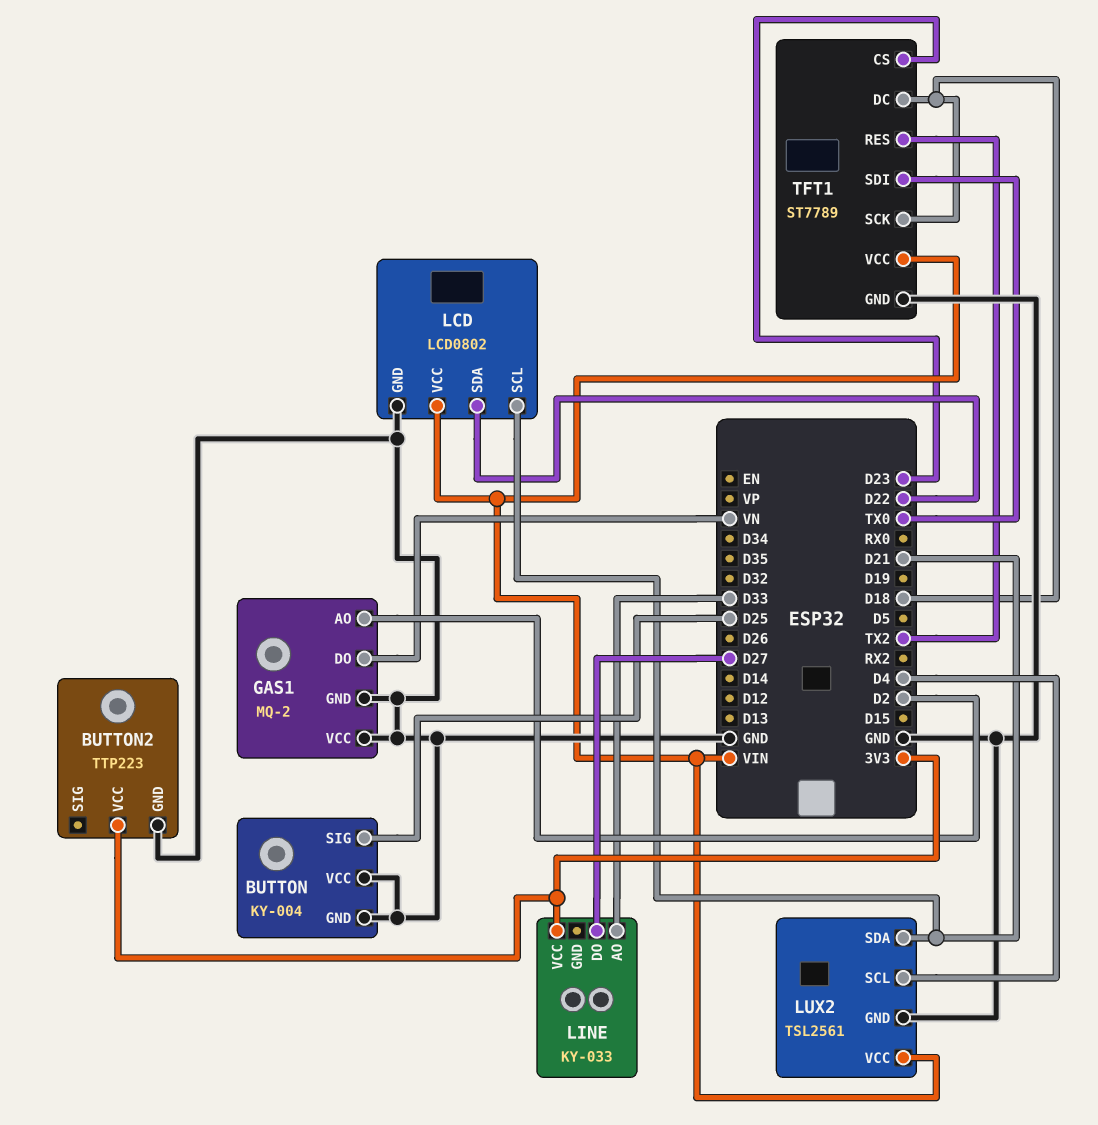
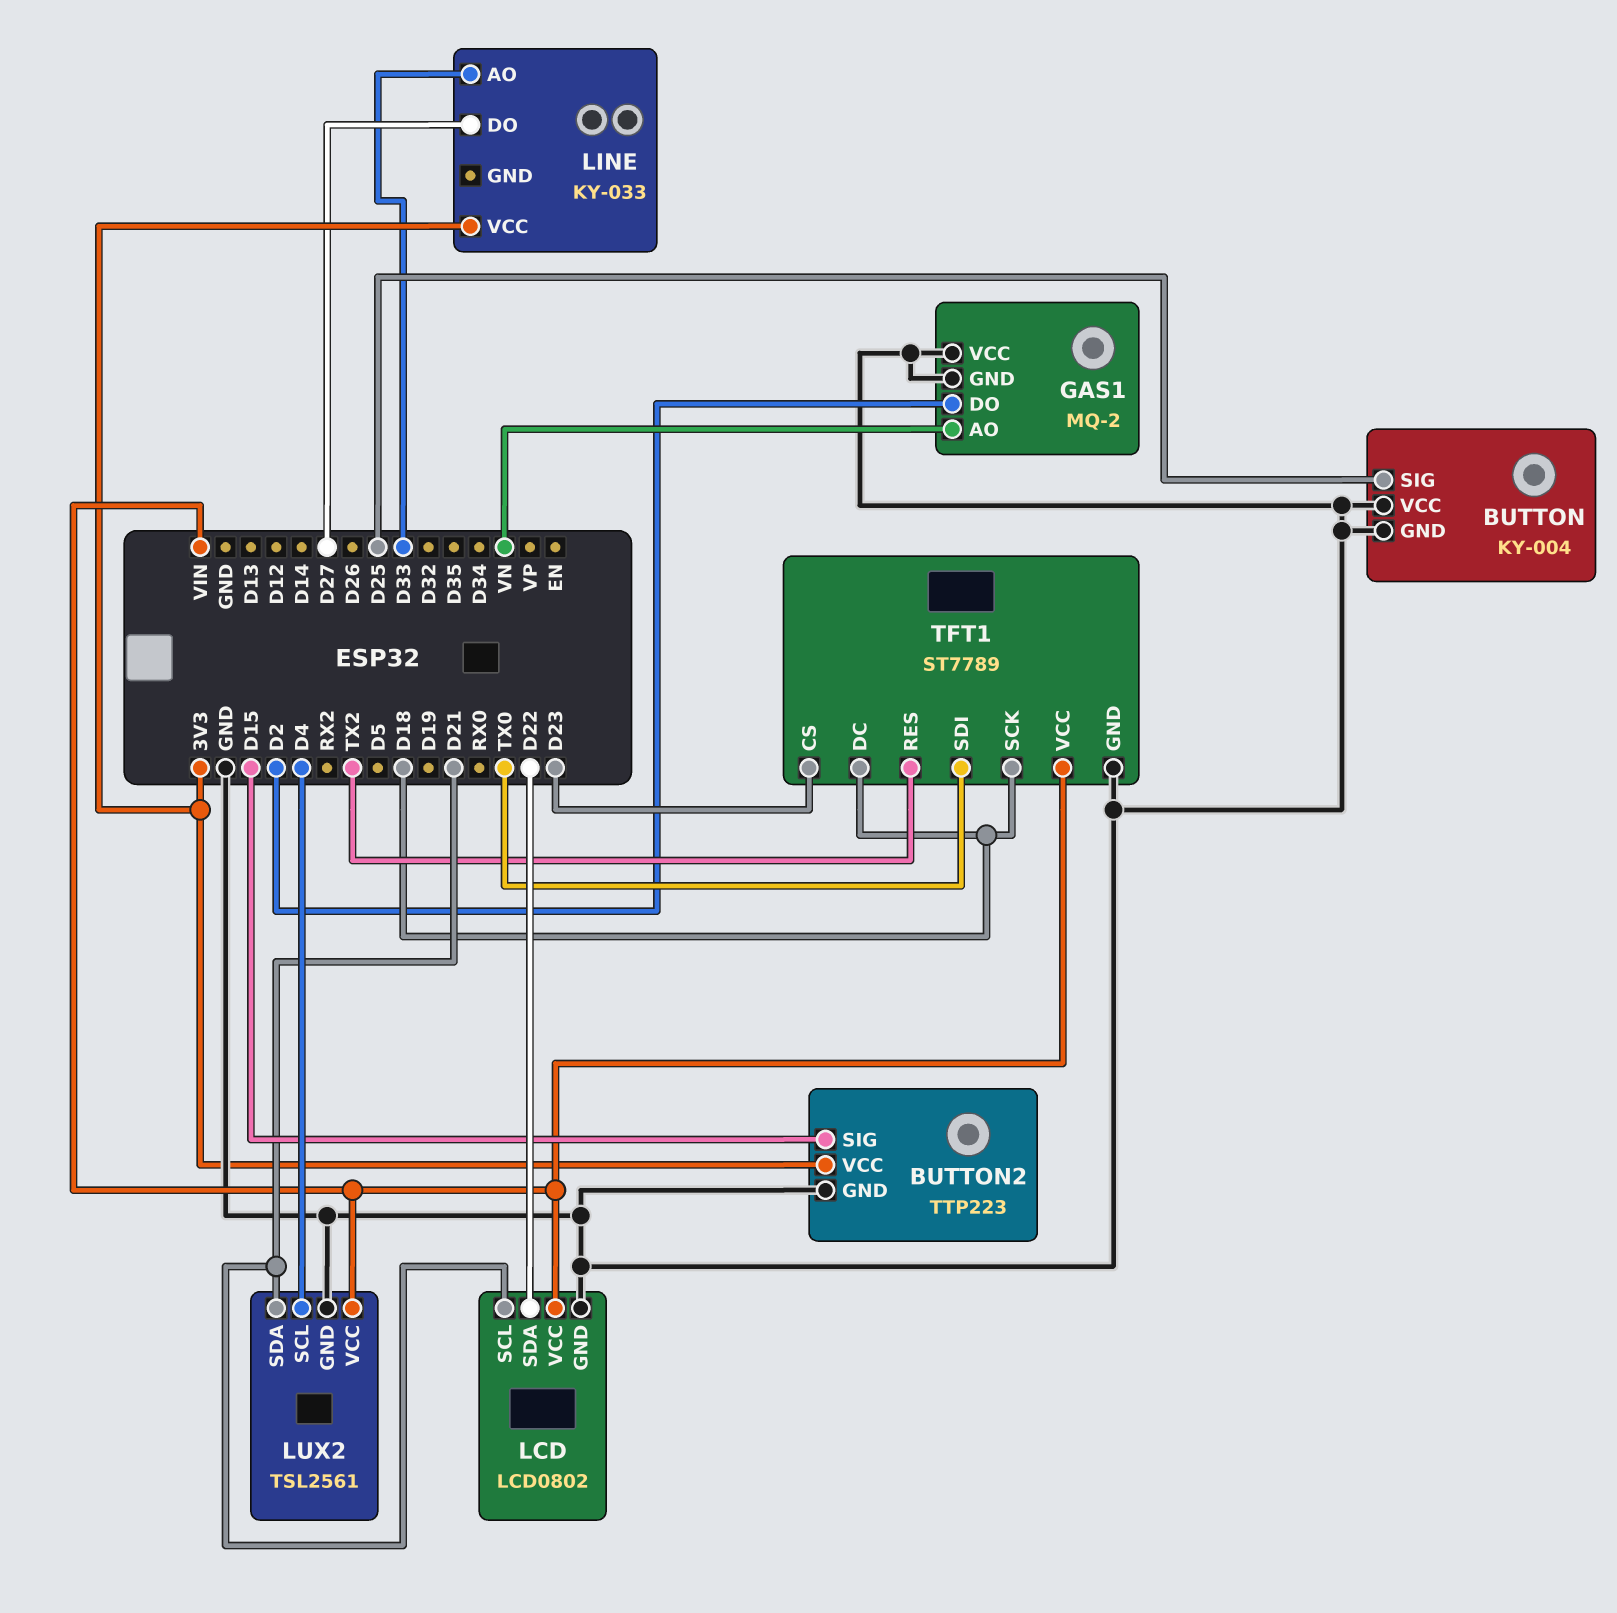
BUTTON2 pin SIG: none -> D15
GAS1 pin AO: D2 -> VN
GAS1 pin DO: VN -> D2

